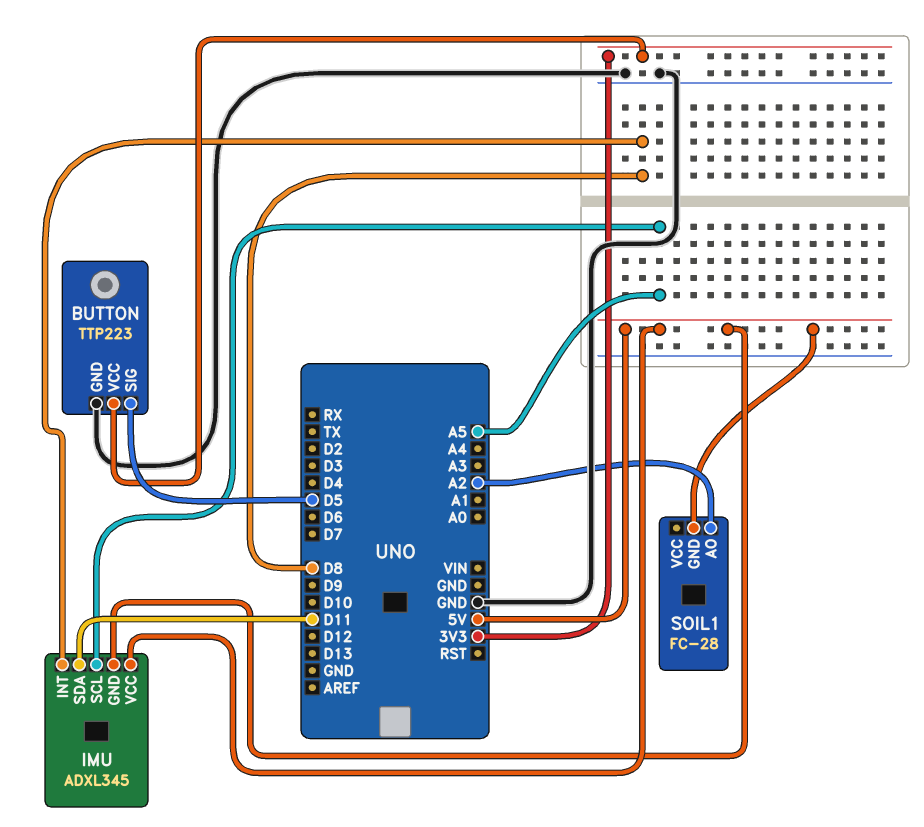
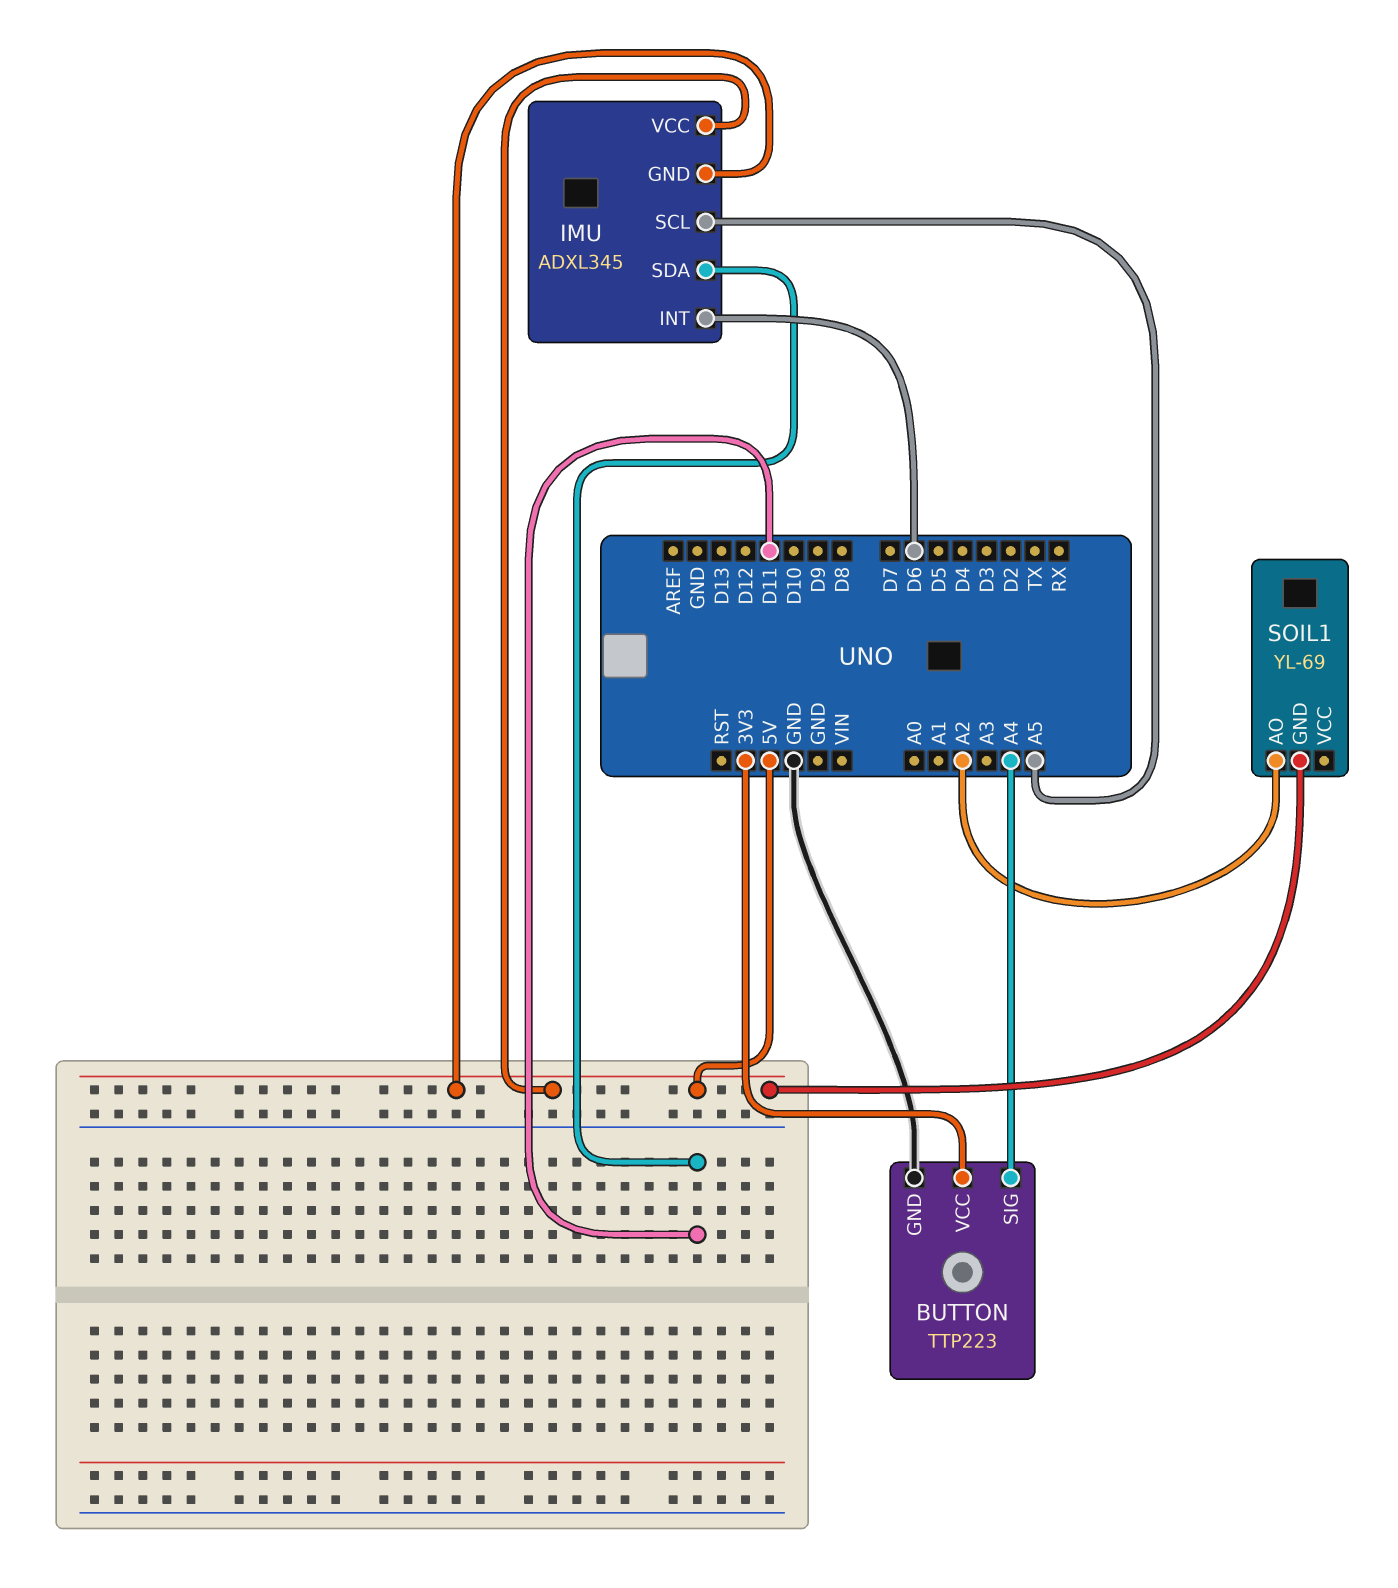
BUTTON pin SIG: D5 -> A4
IMU pin INT: D8 -> D6
SOIL1: FC-28 -> YL-69

